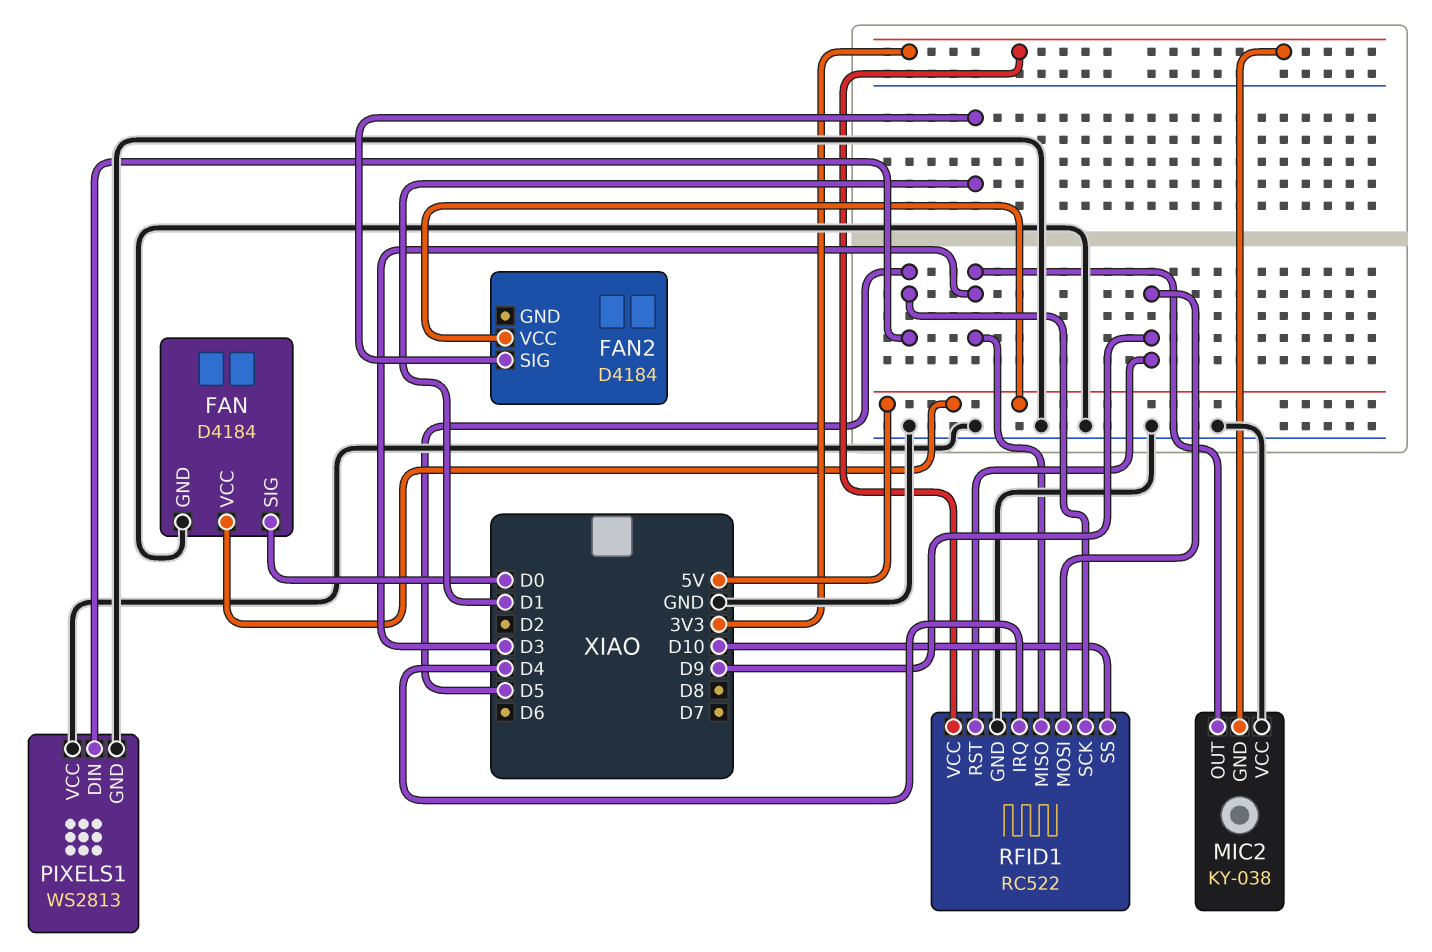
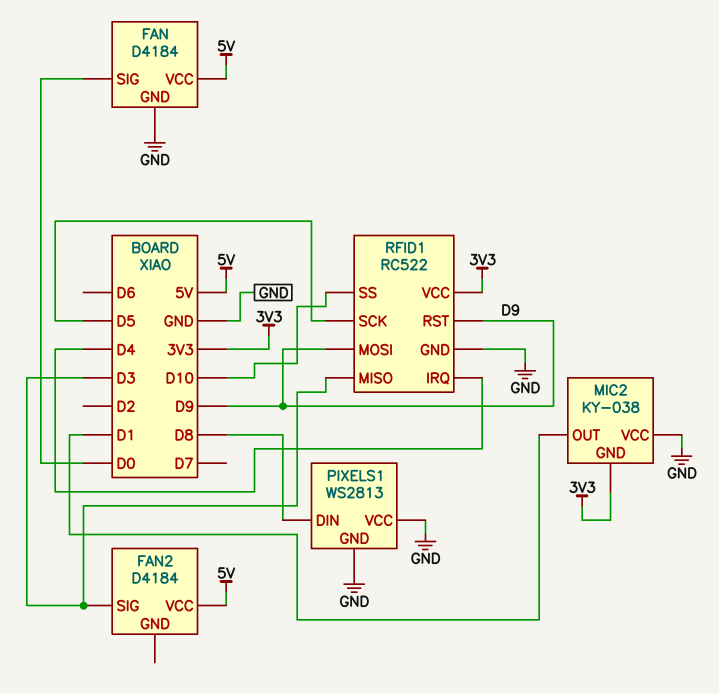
FAN2 pin SIG: D1 -> D3
MIC2 pin OUT: D3 -> D1
PIXELS1 pin DIN: D5 -> D8

